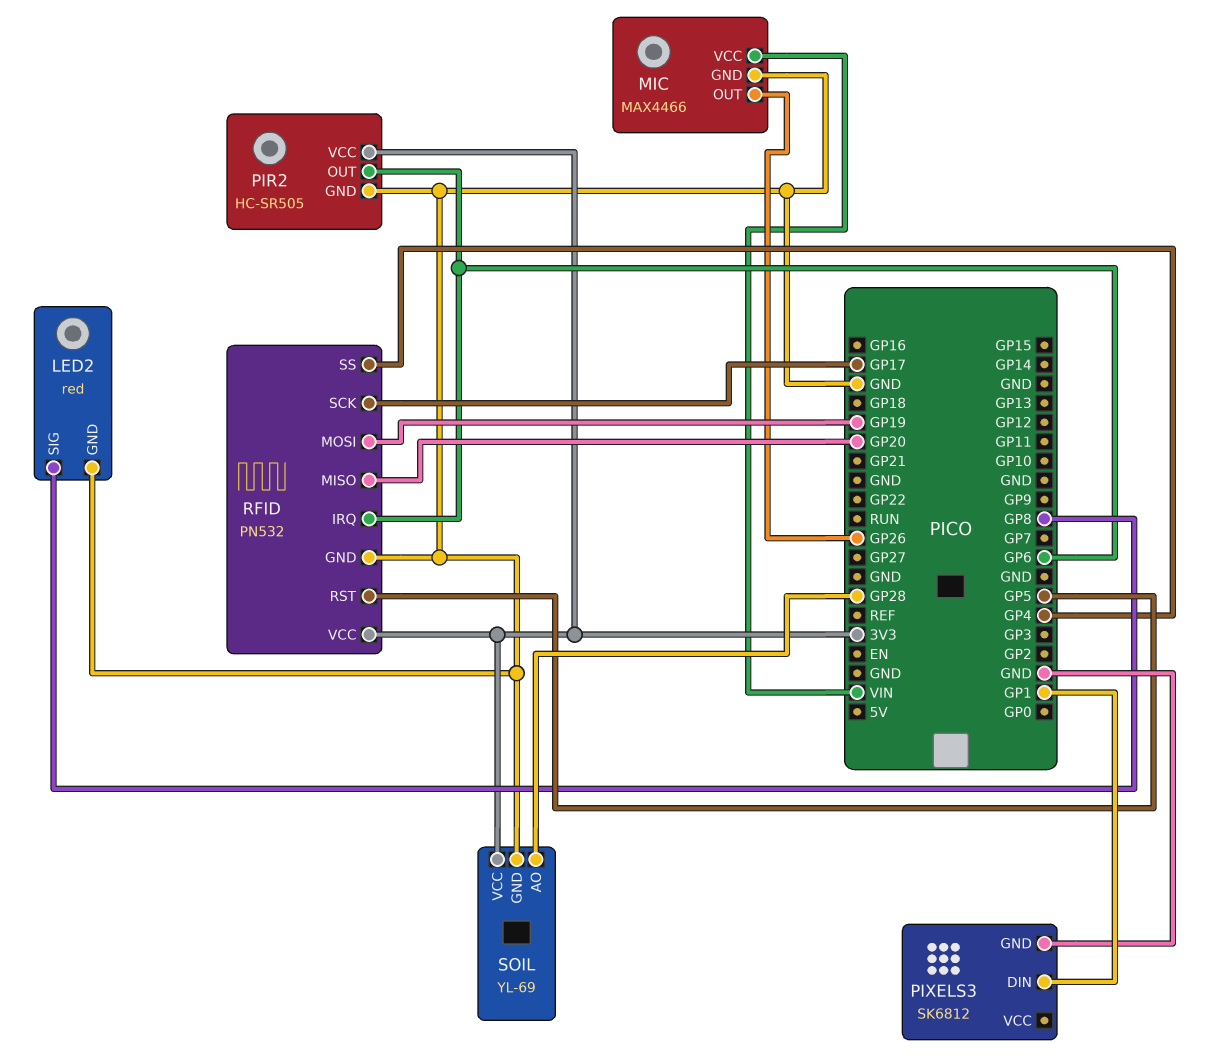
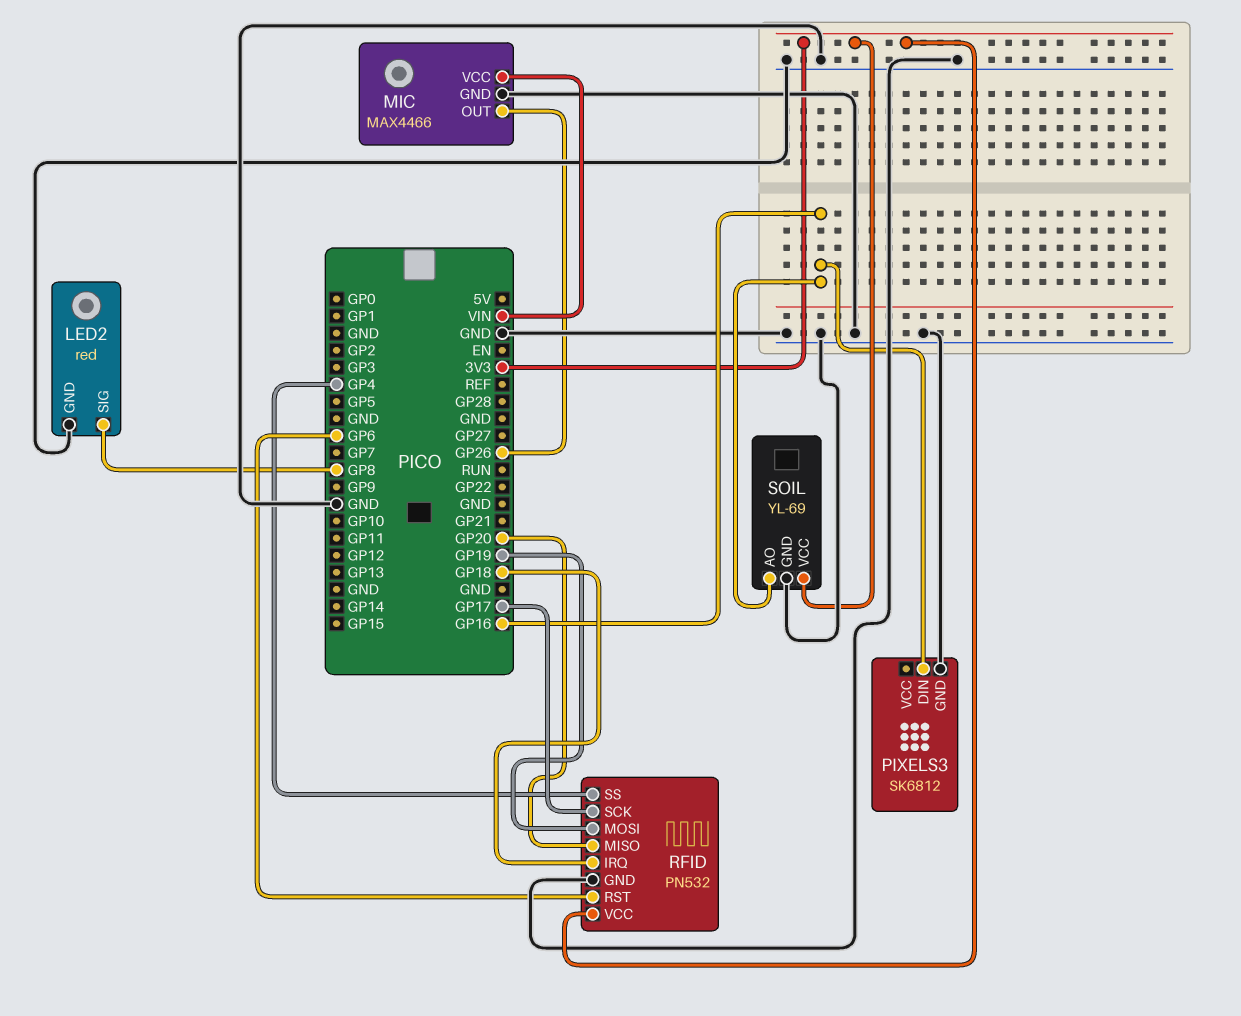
PIR2: HC-SR505 -> none
PIR2 pin GND: GND -> none
PIR2 pin OUT: GP6 -> none
PIR2 pin VCC: 3V3 -> none
PIXELS3 pin DIN: GP1 -> GP16
RFID pin IRQ: GP6 -> GP18
RFID pin RST: GP5 -> GP6
SOIL pin AO: GP28 -> GP16

